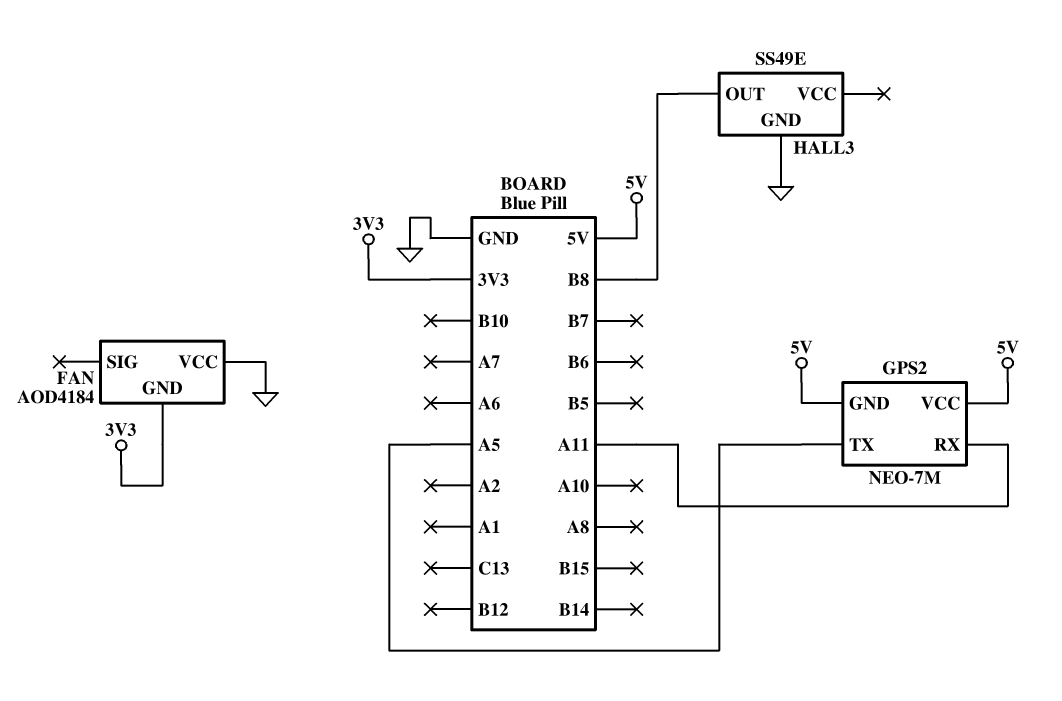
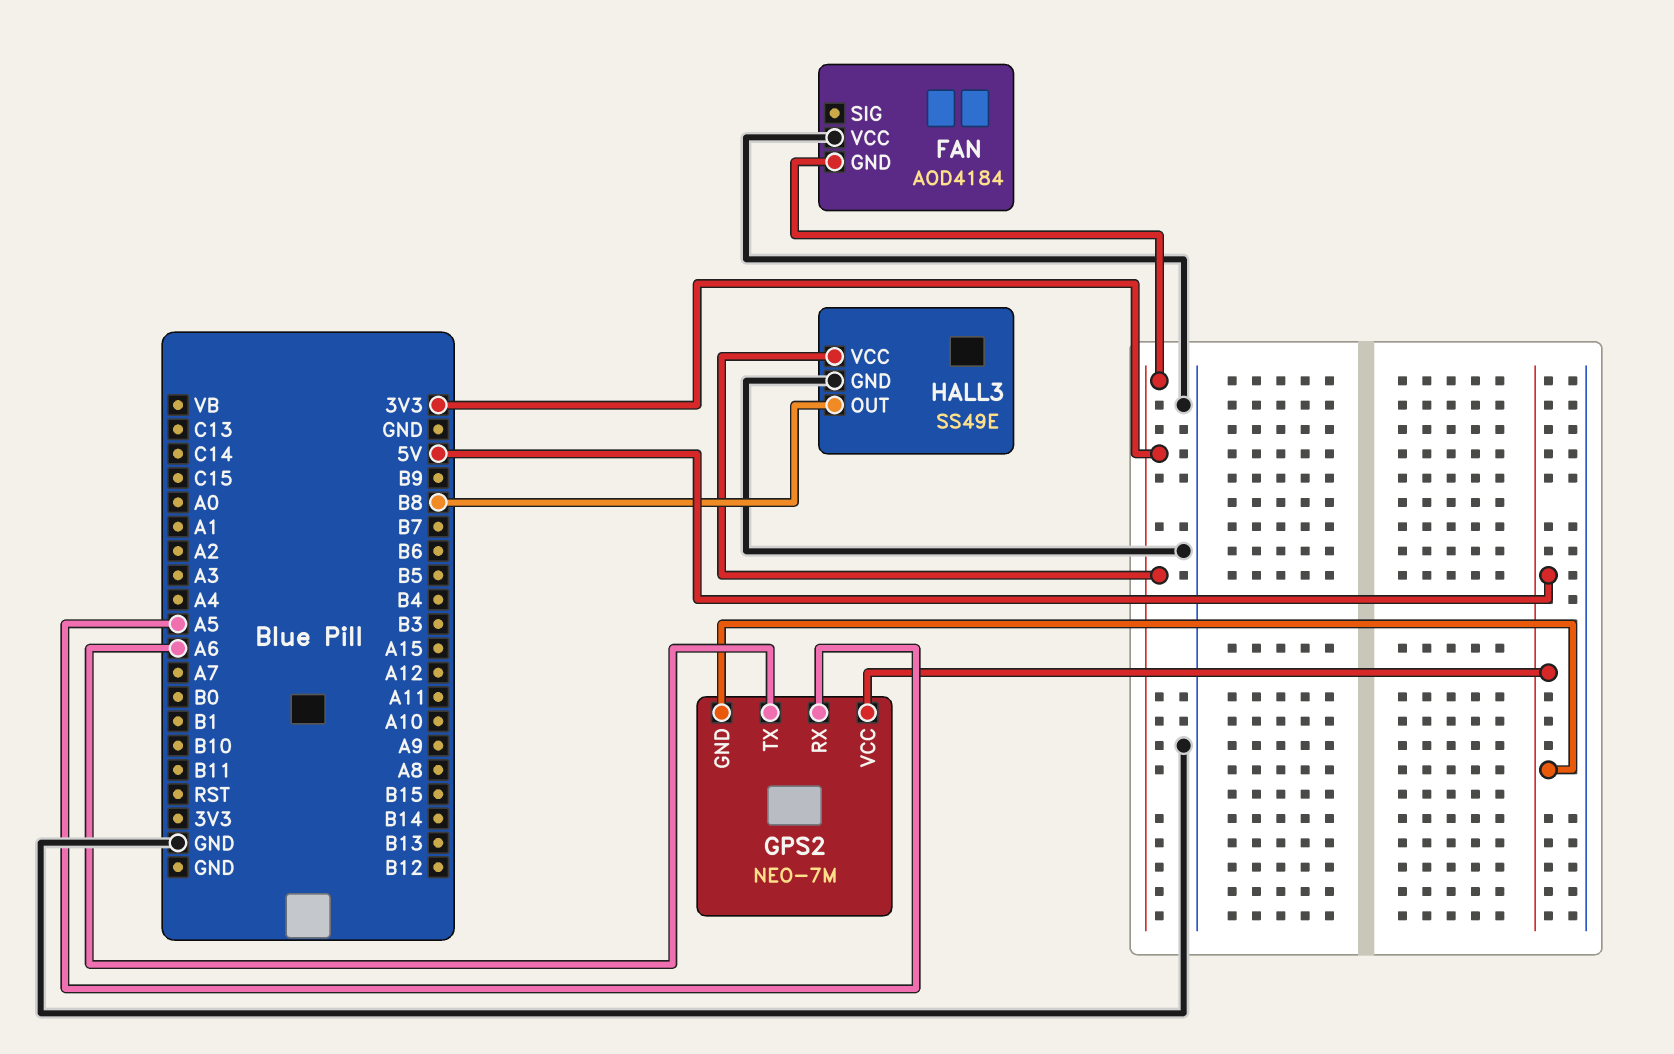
GPS2 pin RX: A11 -> A5
GPS2 pin TX: A5 -> A6
HALL3 pin VCC: none -> 3V3

